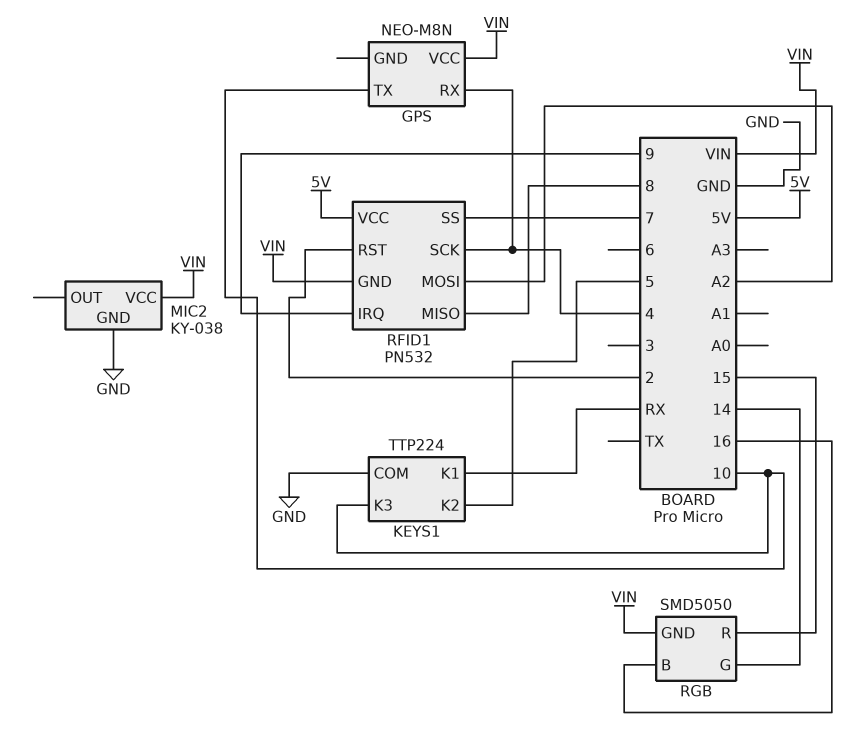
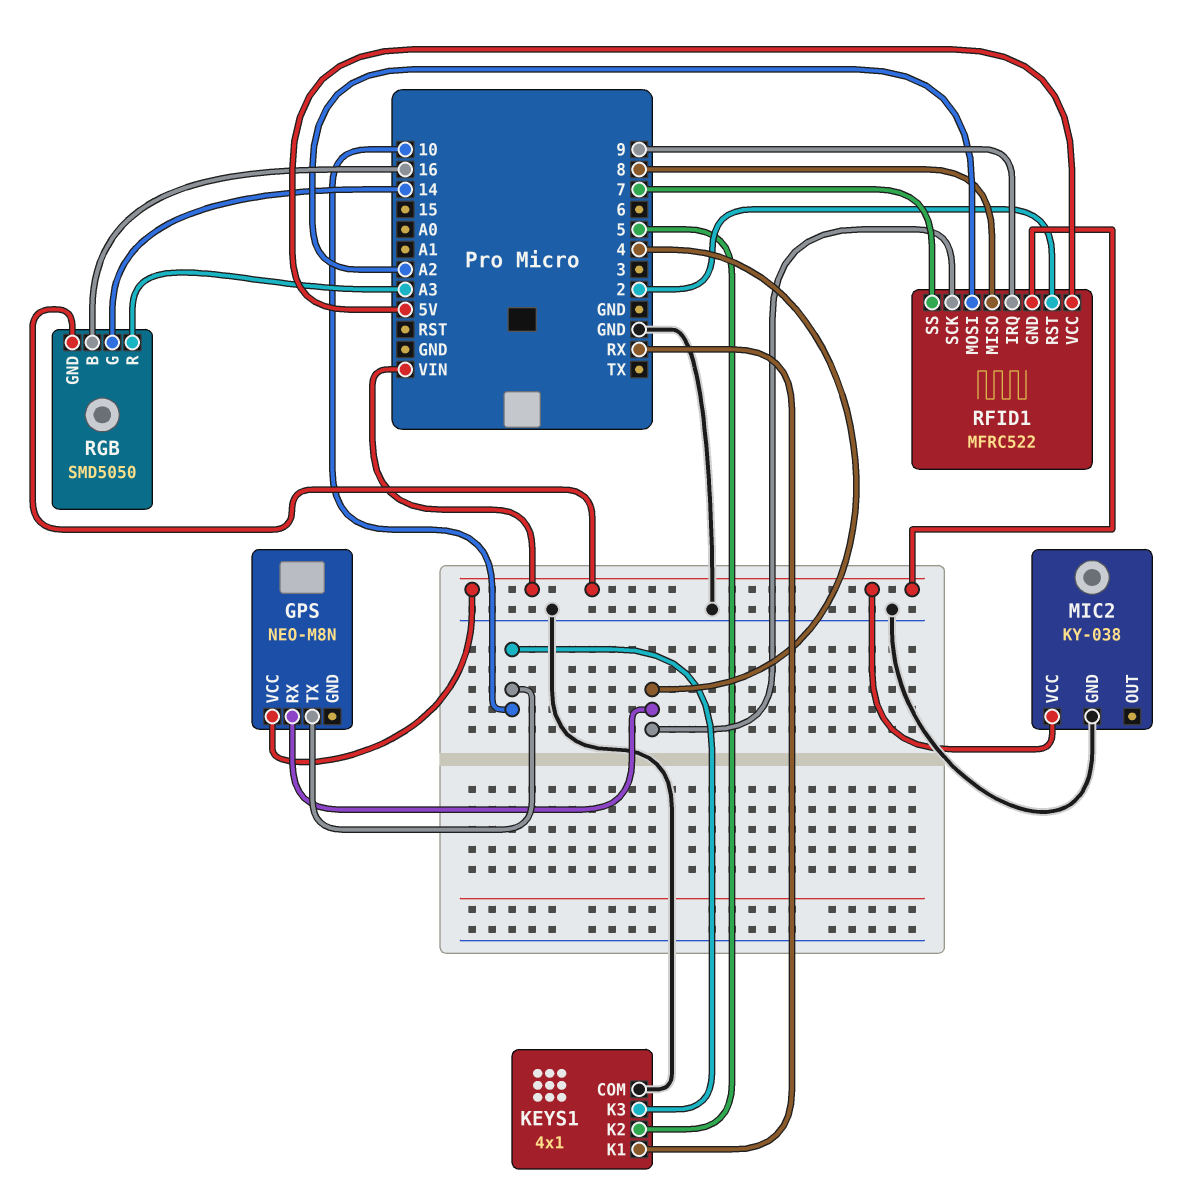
KEYS1: TTP224 -> 4x1
RFID1: PN532 -> MFRC522
RGB pin R: 15 -> A3

